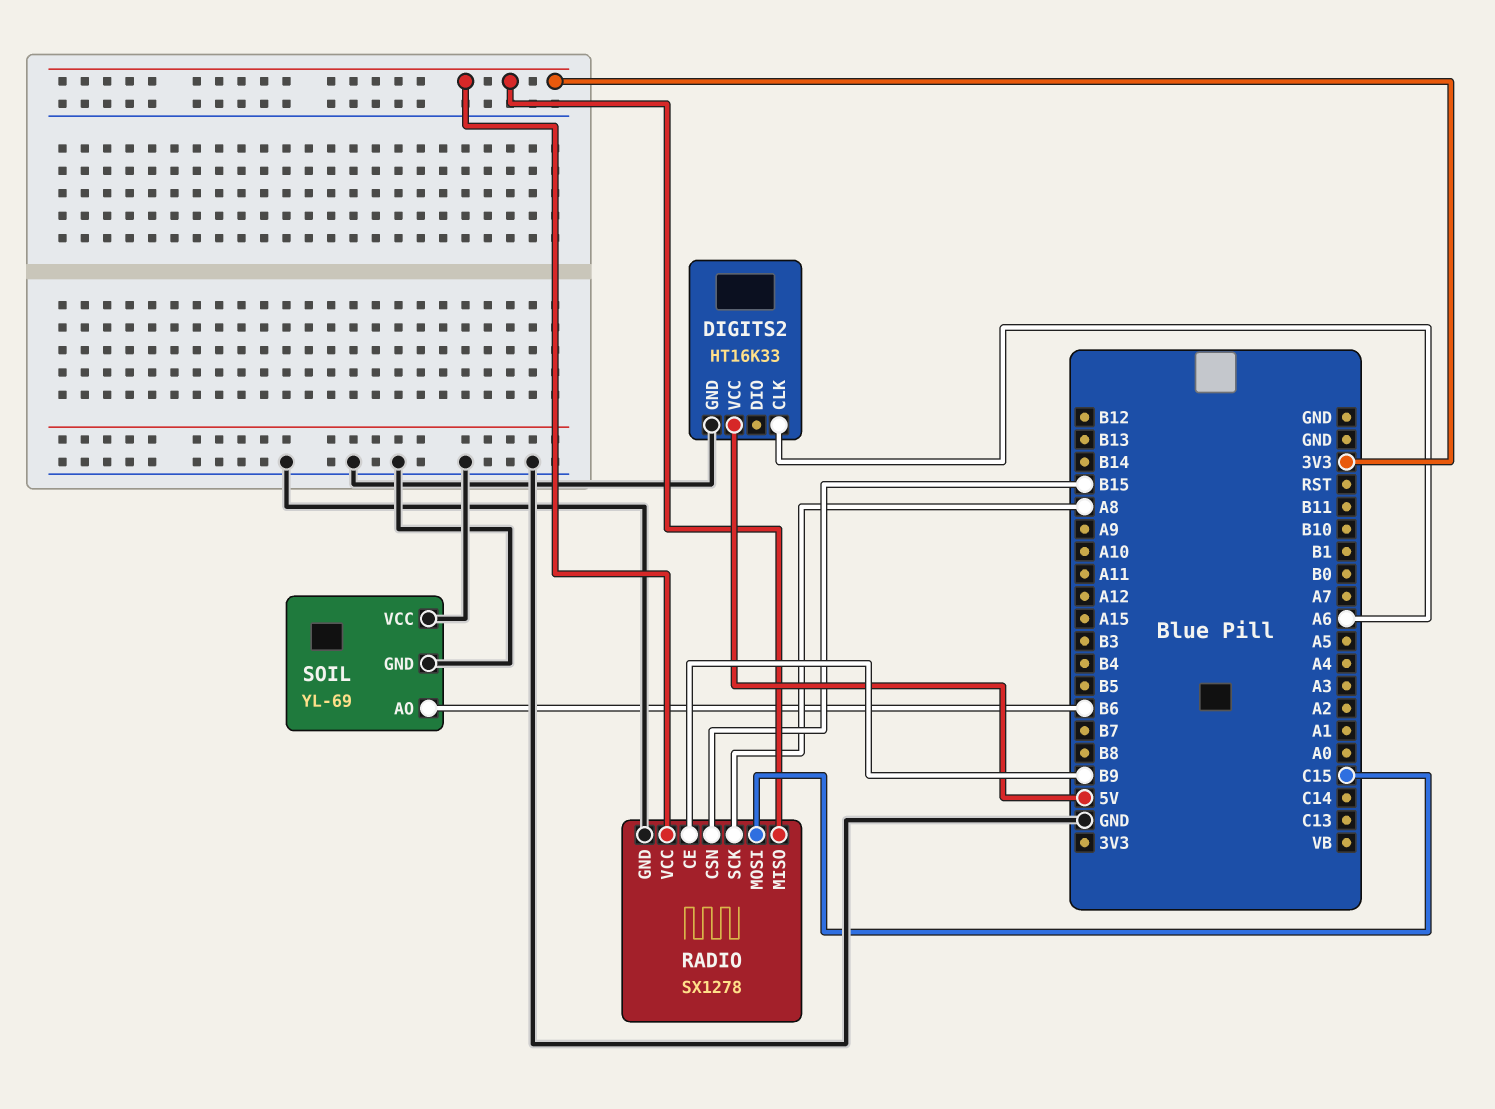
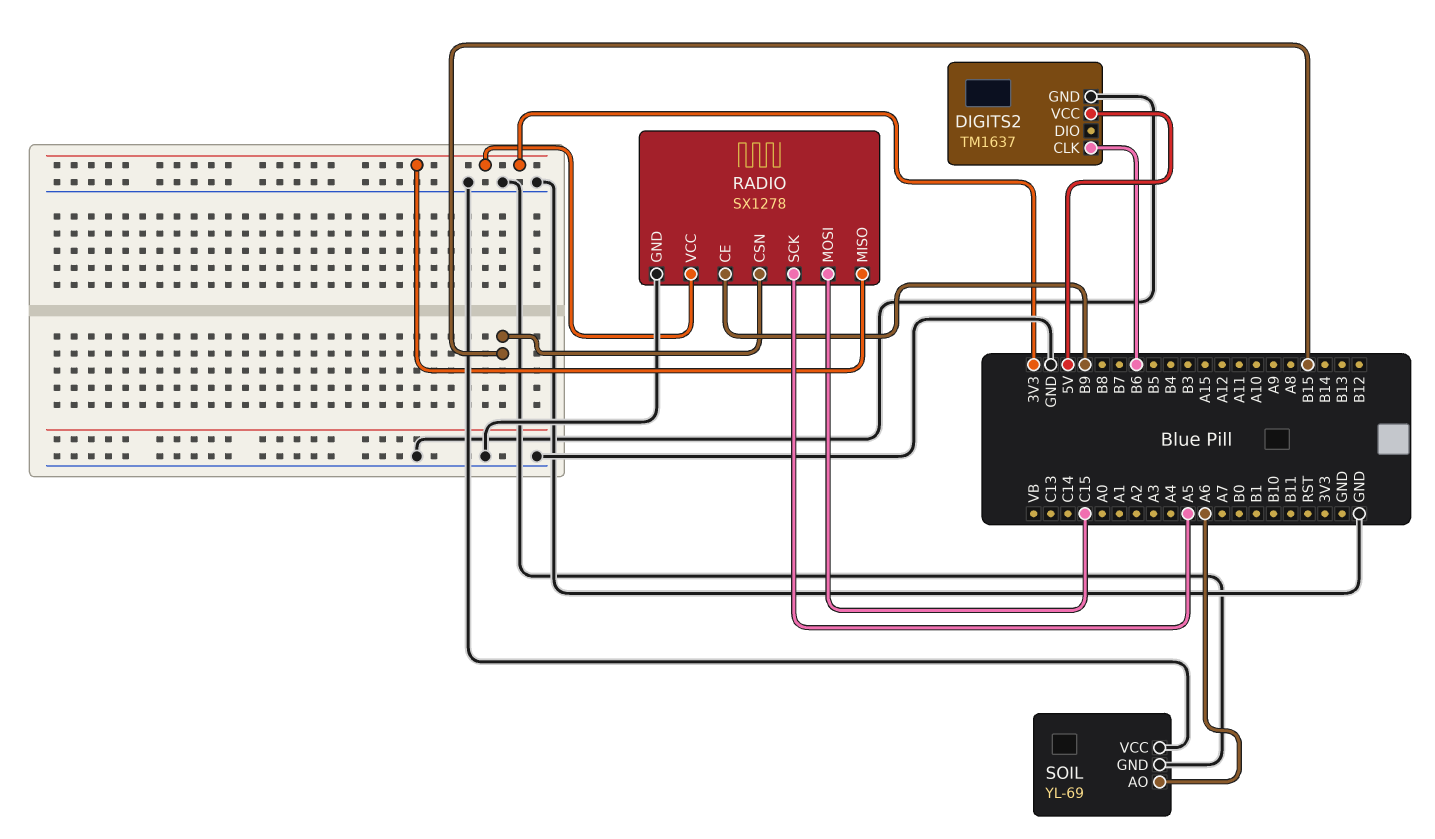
DIGITS2: HT16K33 -> TM1637
DIGITS2 pin CLK: A6 -> B6
RADIO pin SCK: A8 -> A5
SOIL pin AO: B6 -> A6

